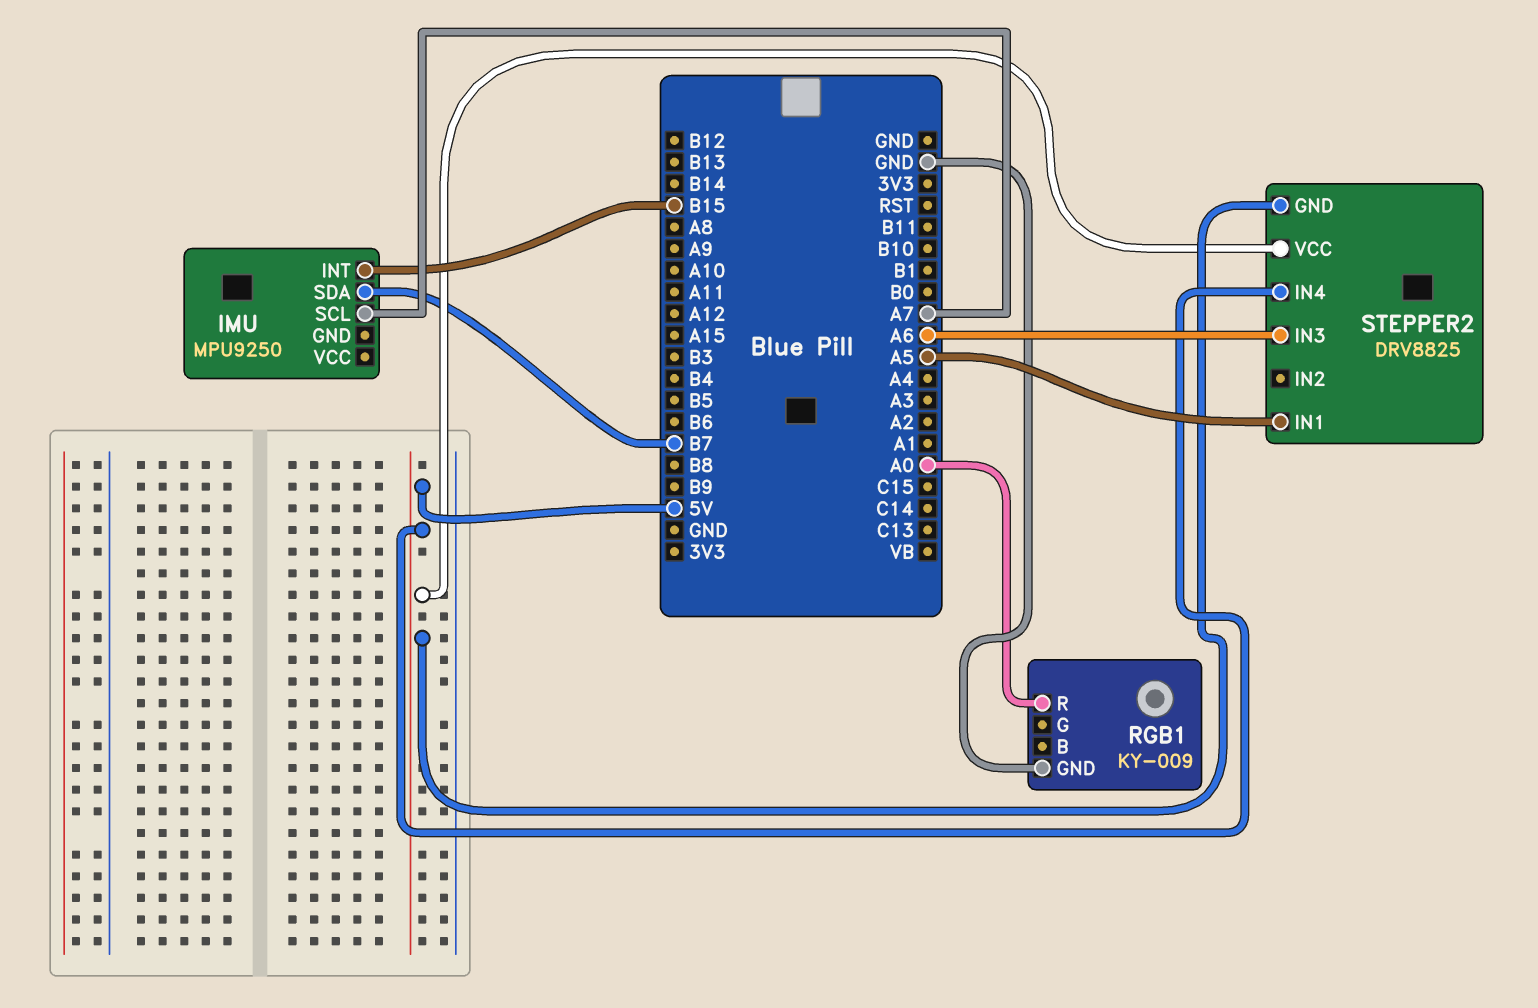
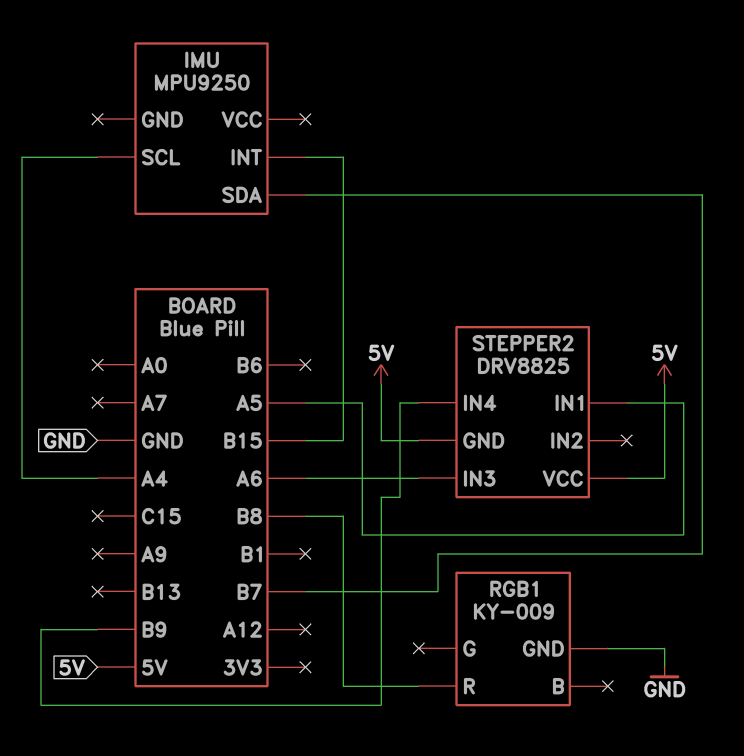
IMU pin SCL: A7 -> A4
RGB1 pin R: A0 -> B8
STEPPER2 pin IN4: 5V -> B9

